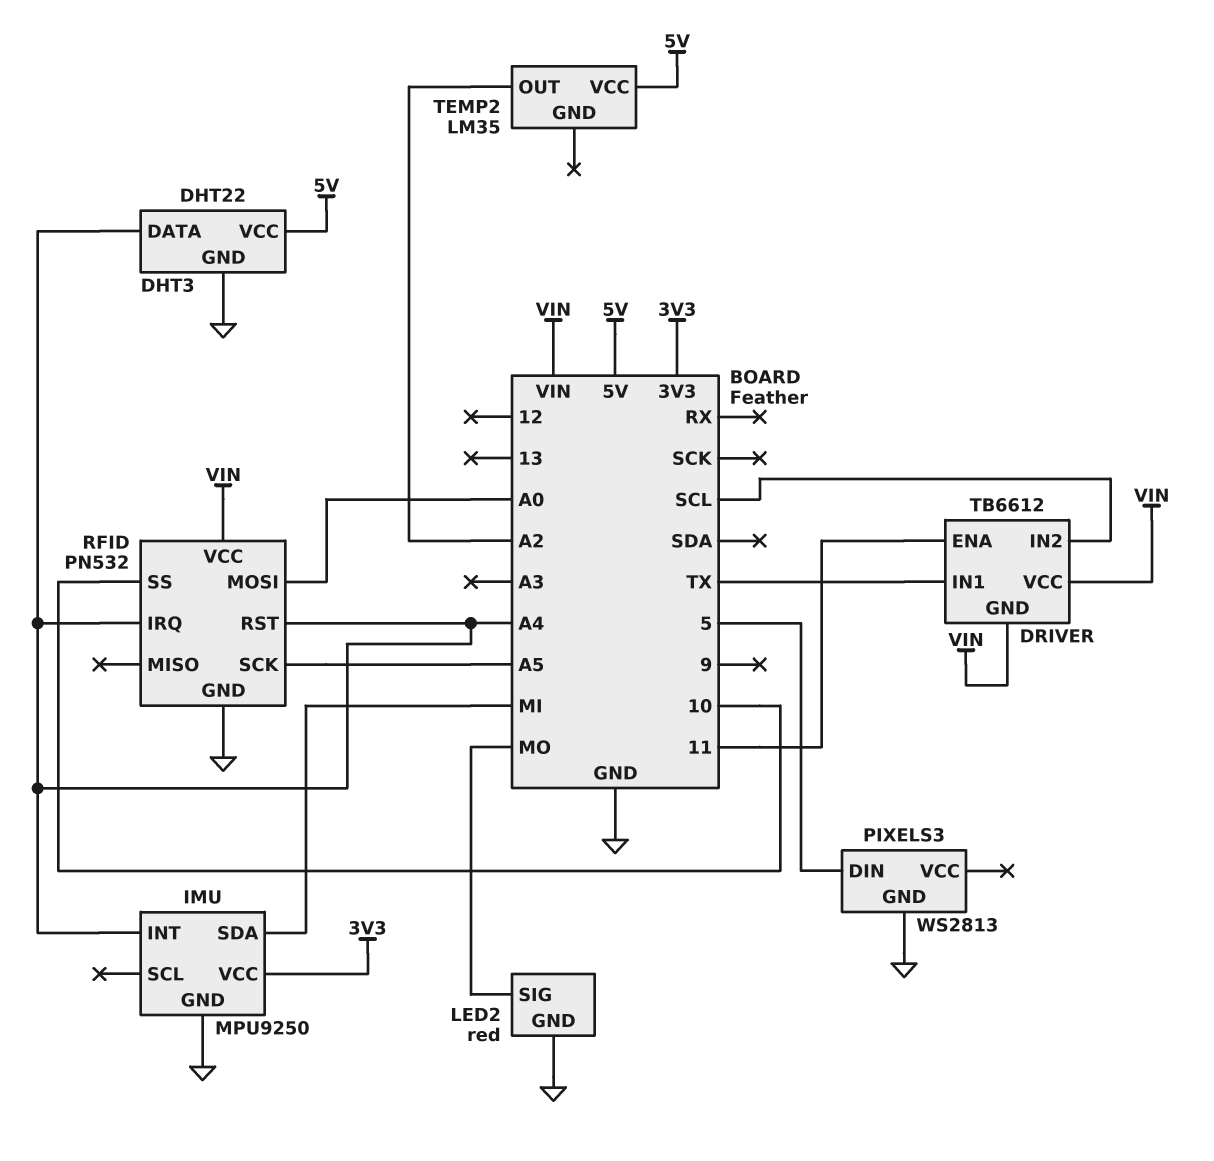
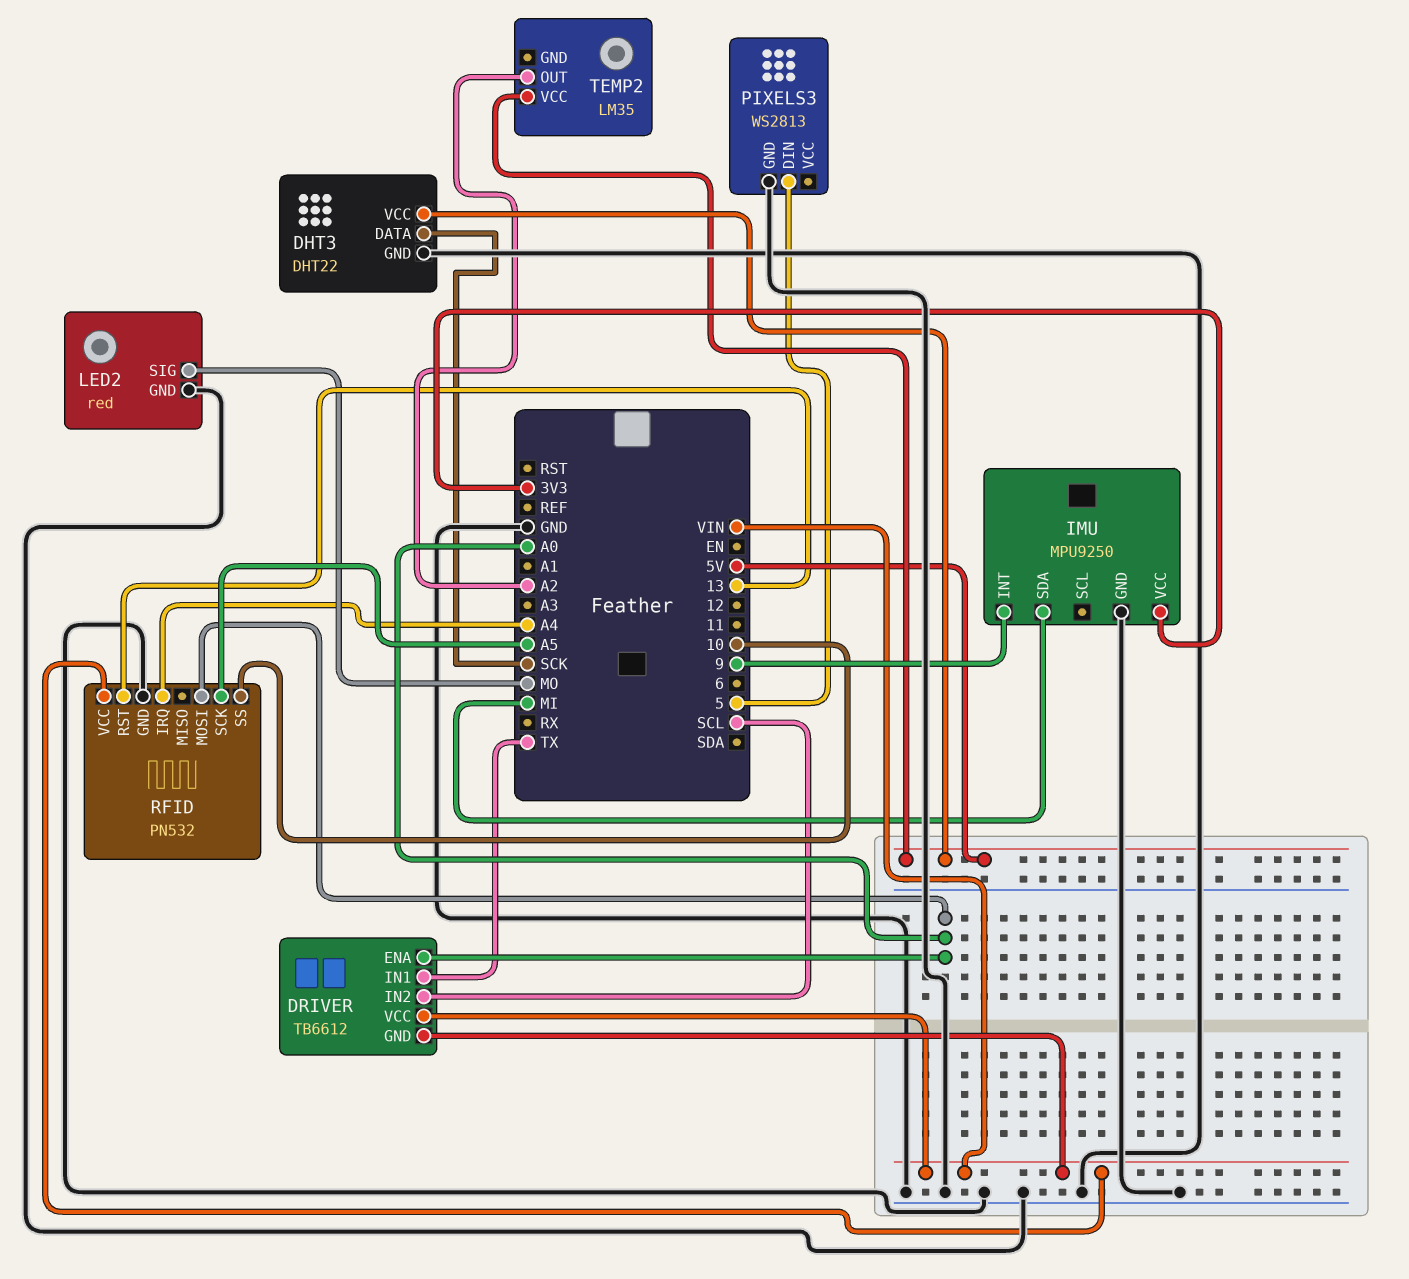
DHT3 pin DATA: A4 -> SCK
DRIVER pin ENA: 11 -> A0
IMU pin INT: A4 -> 9
RFID pin RST: A4 -> 13

